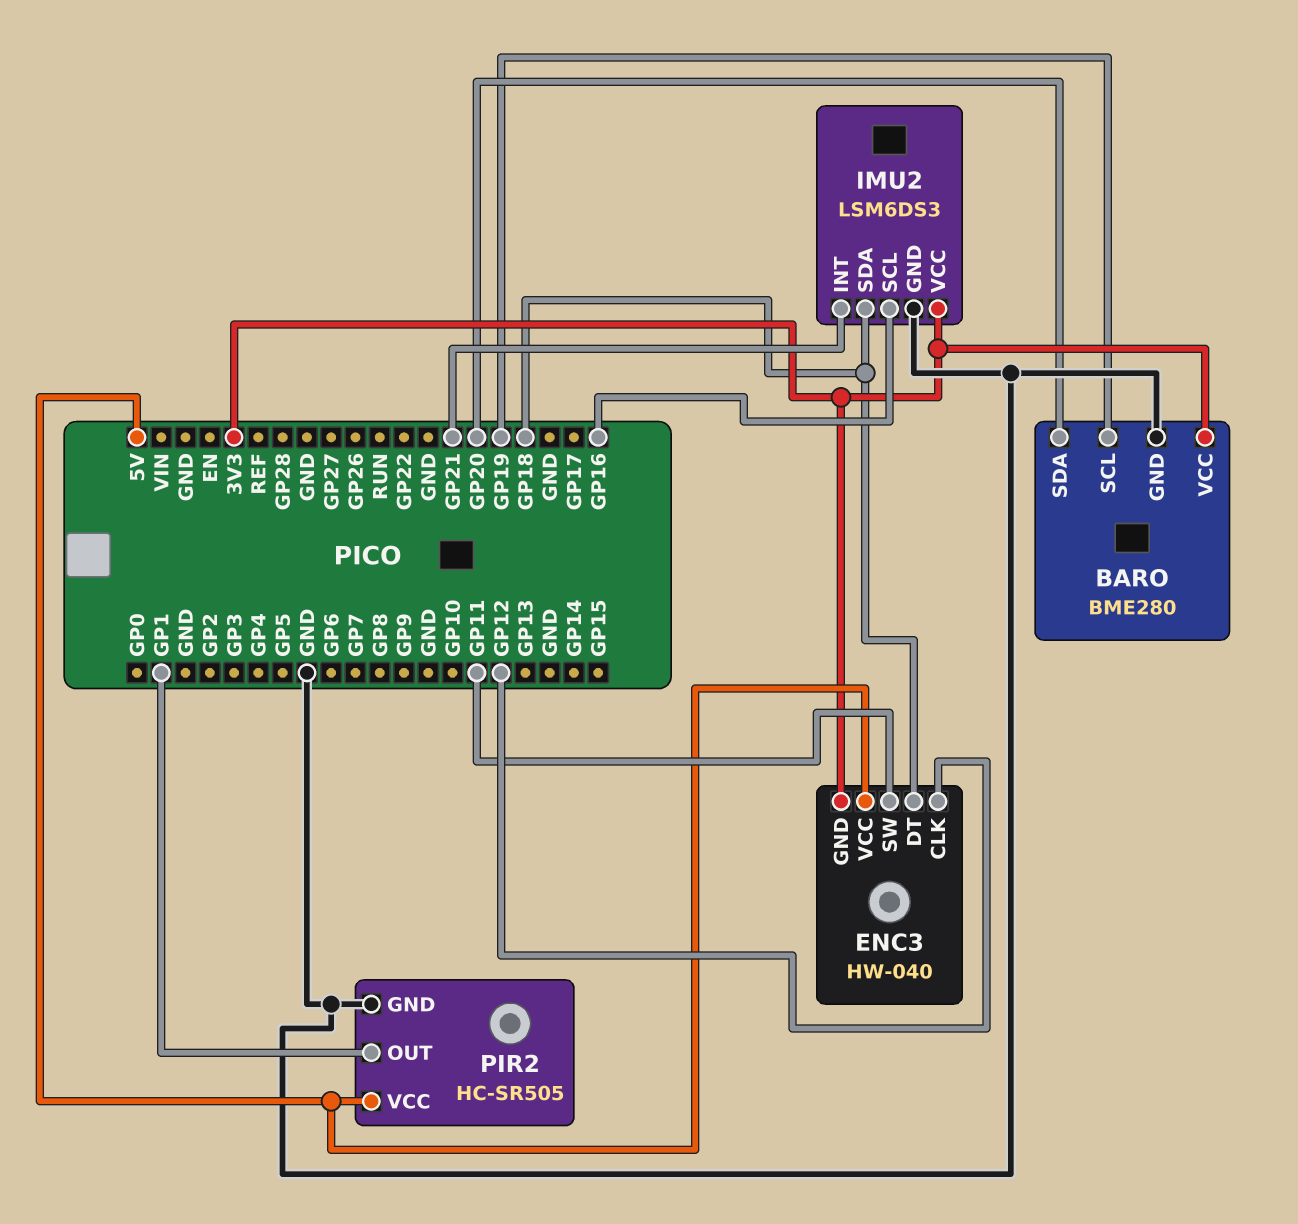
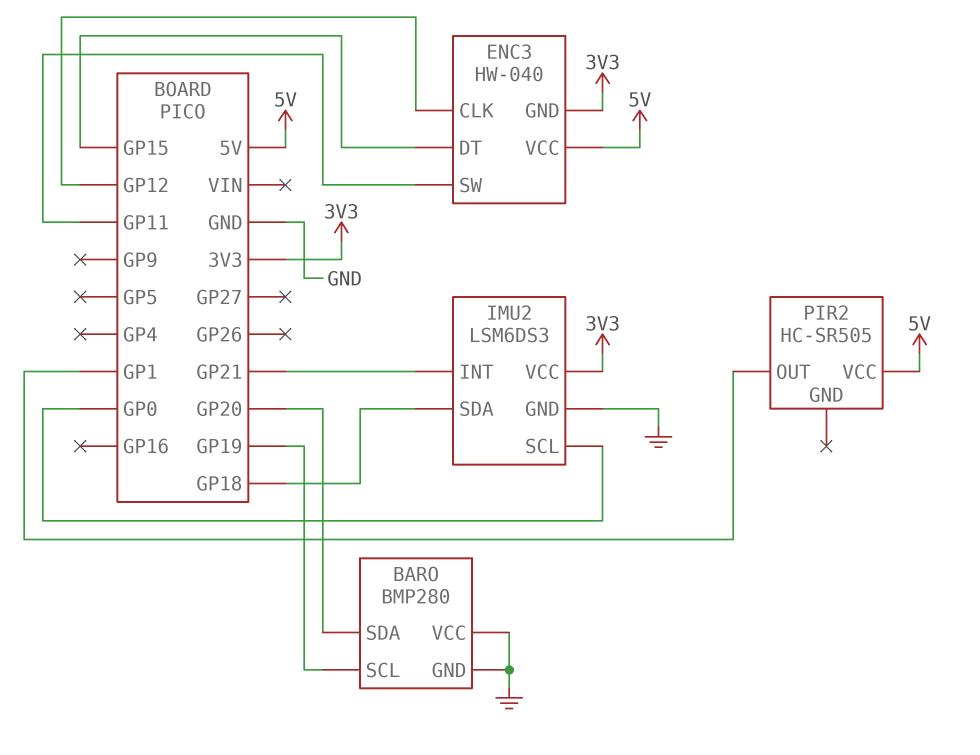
BARO: BME280 -> BMP280
BARO pin VCC: 3V3 -> GND
ENC3 pin DT: GP18 -> GP15
IMU2 pin SCL: GP16 -> GP0
PIR2 pin GND: GND -> none

